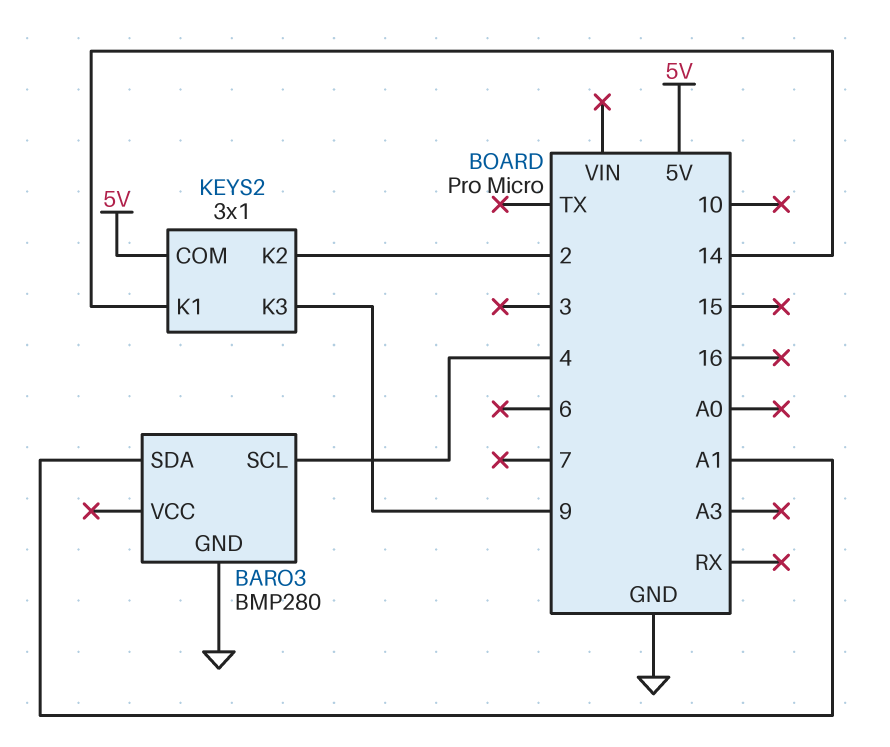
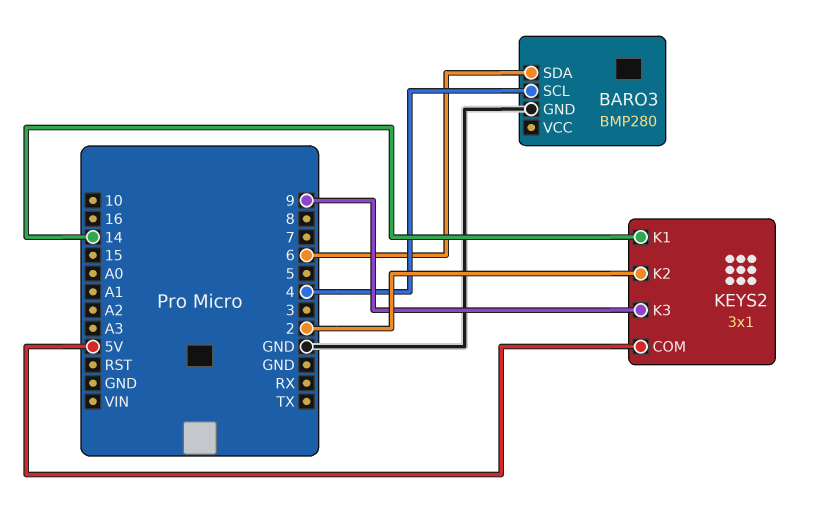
BARO3 pin SDA: A1 -> 6

